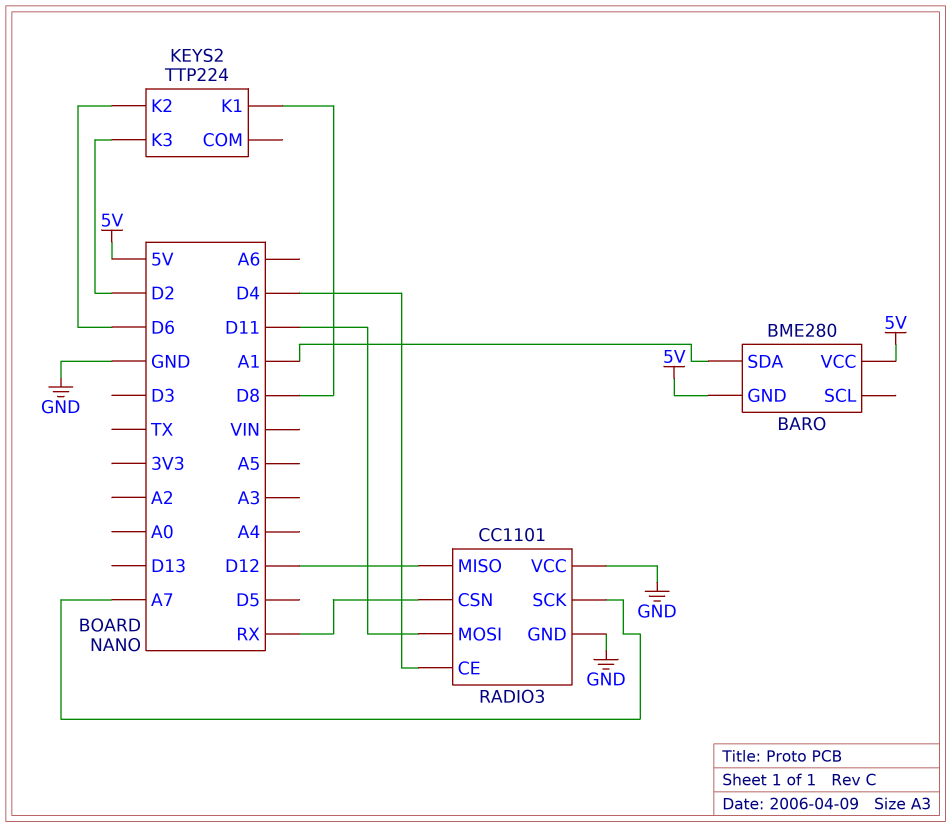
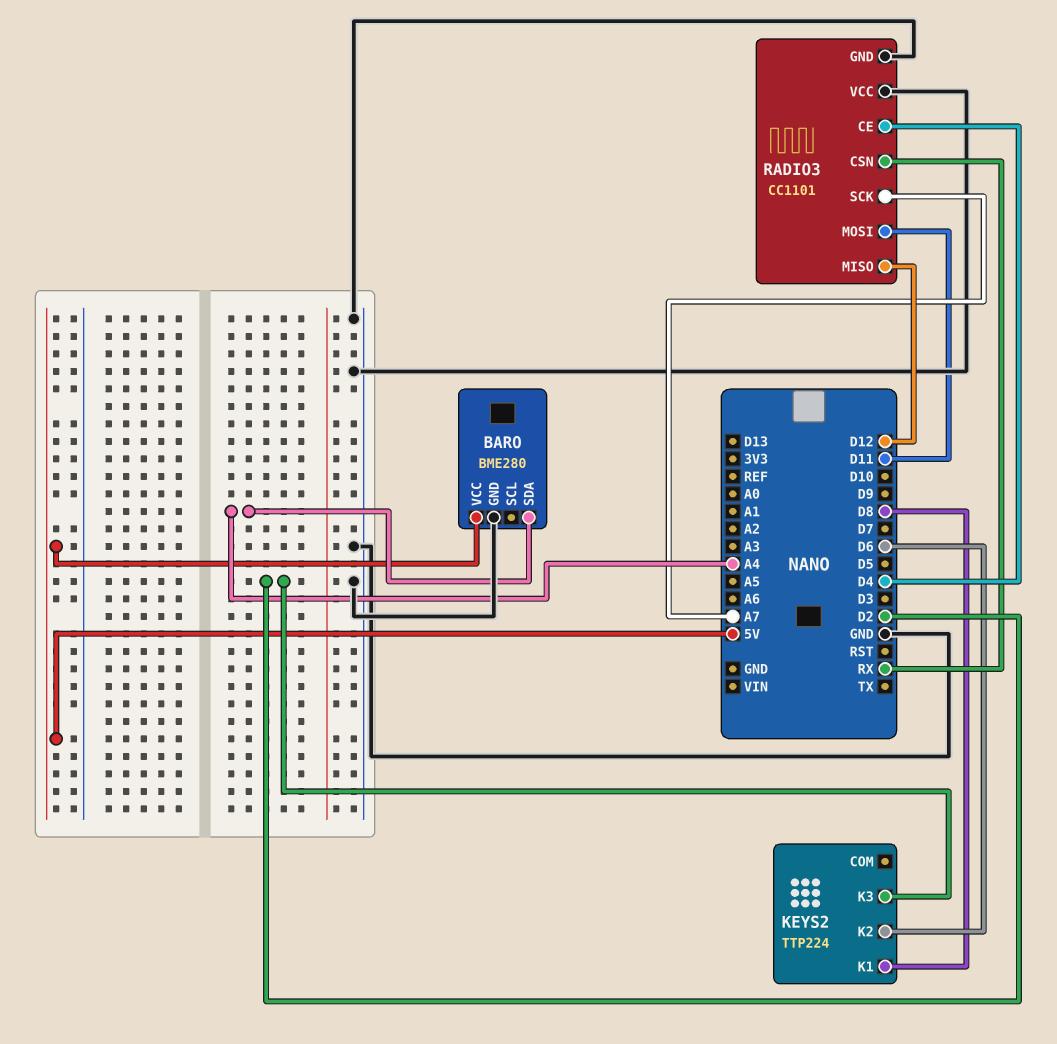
BARO pin GND: 5V -> GND
BARO pin SDA: A1 -> A4

